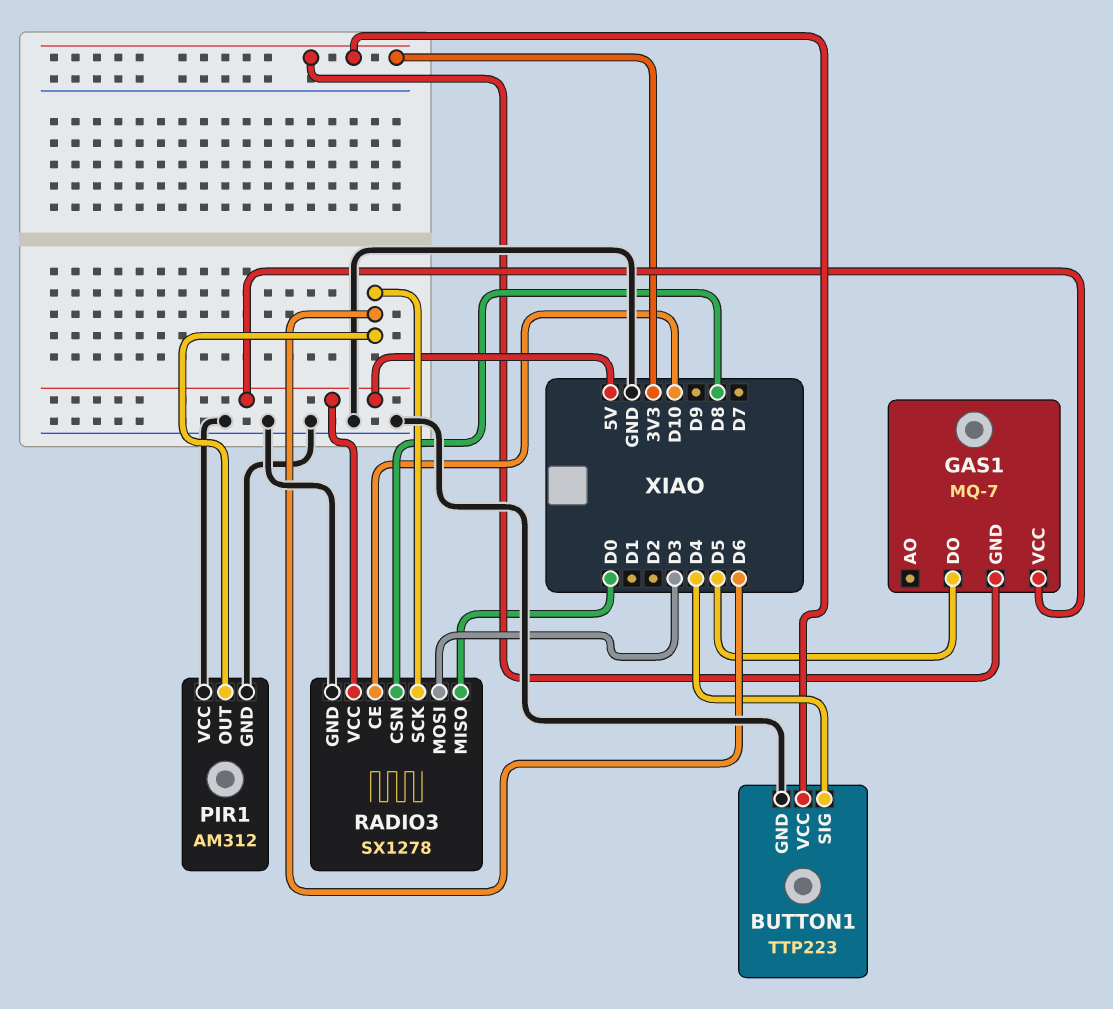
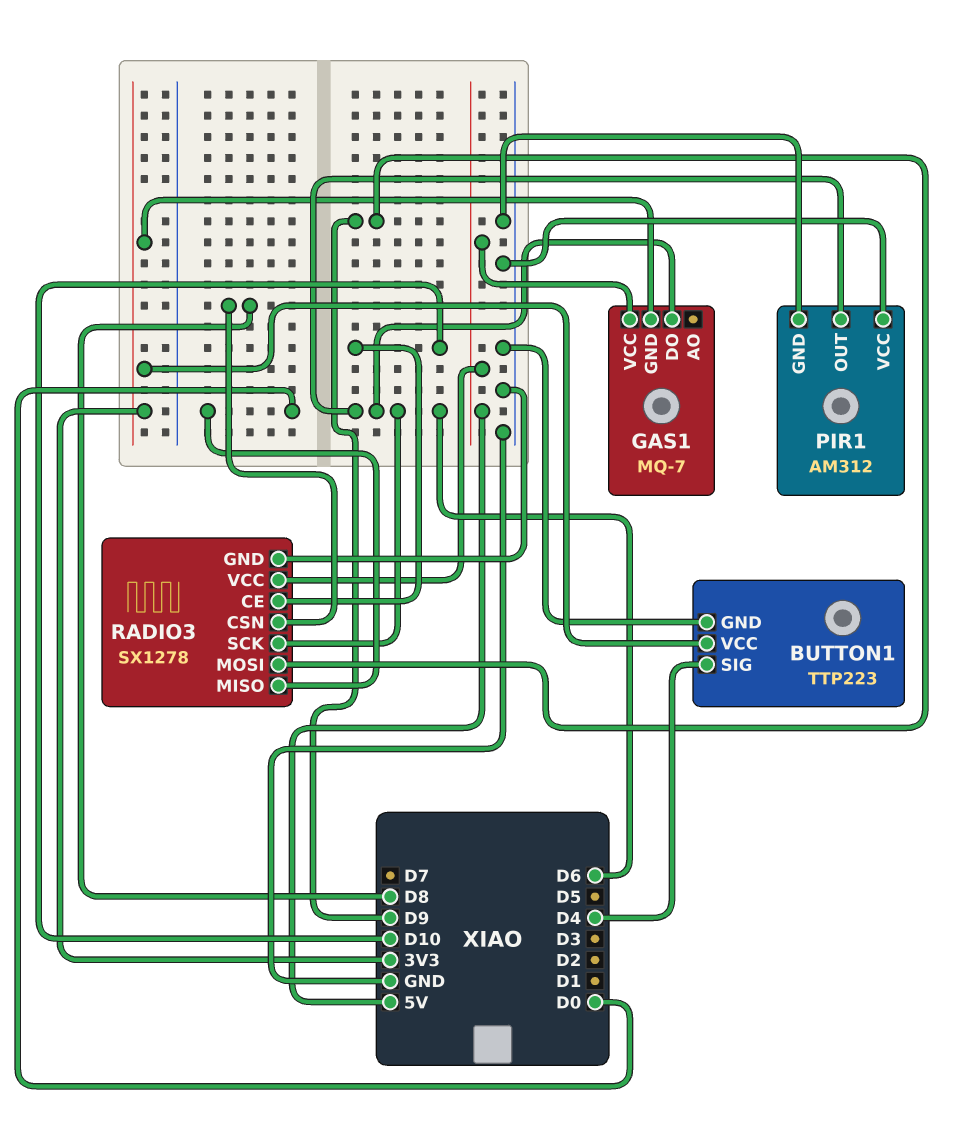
GAS1 pin DO: D5 -> D6
RADIO3 pin MOSI: D3 -> D9

